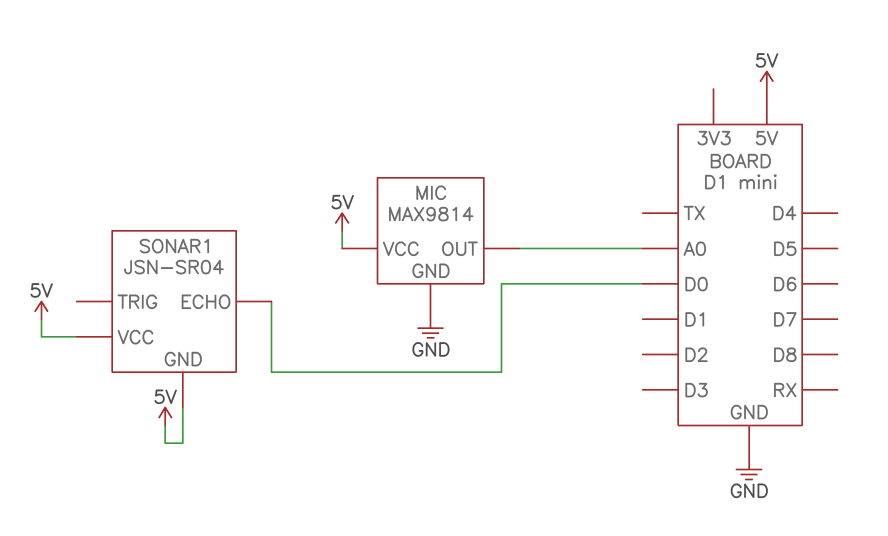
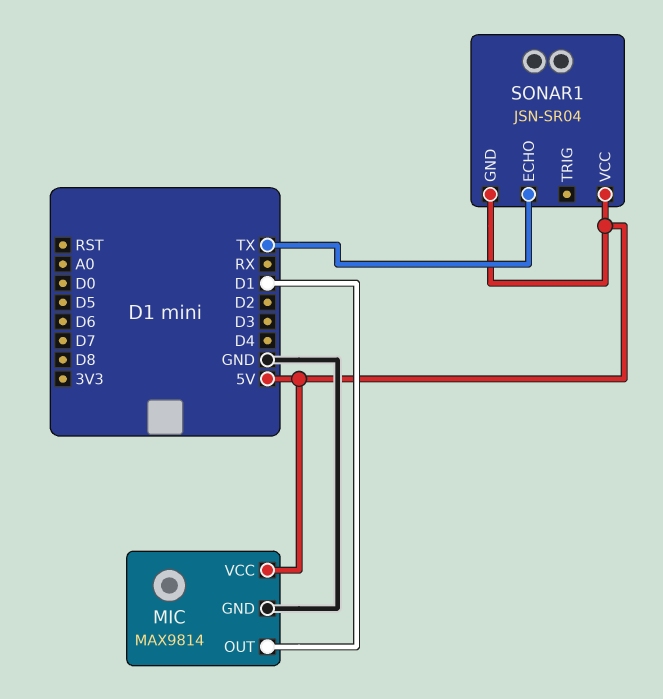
MIC pin OUT: A0 -> D1
SONAR1 pin ECHO: D0 -> TX

